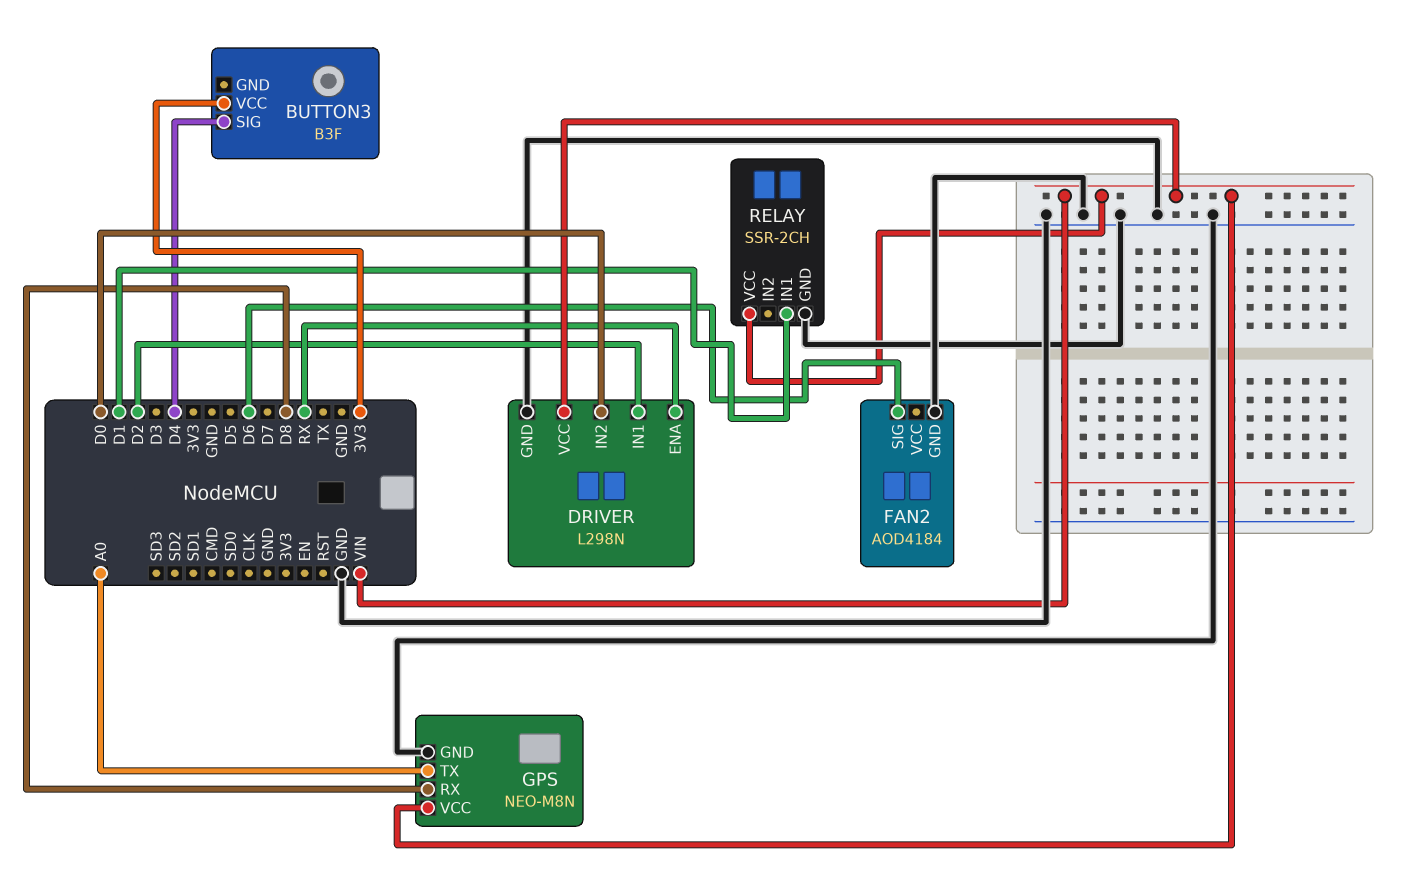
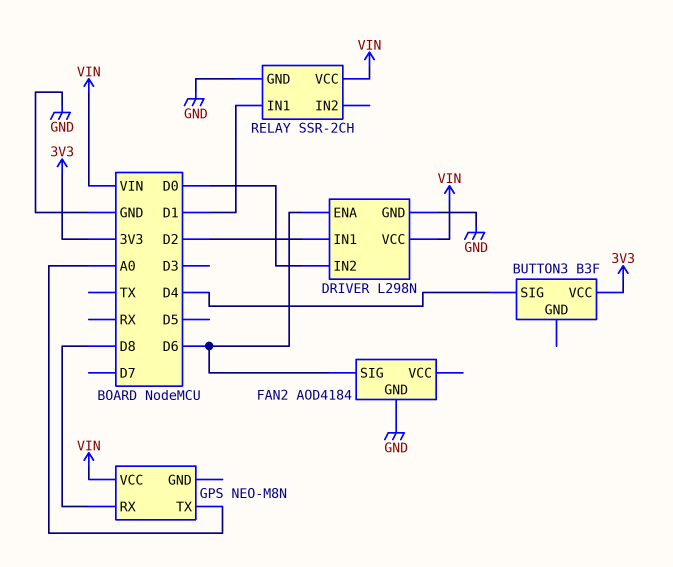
DRIVER pin ENA: RX -> D6
GPS pin GND: GND -> none

